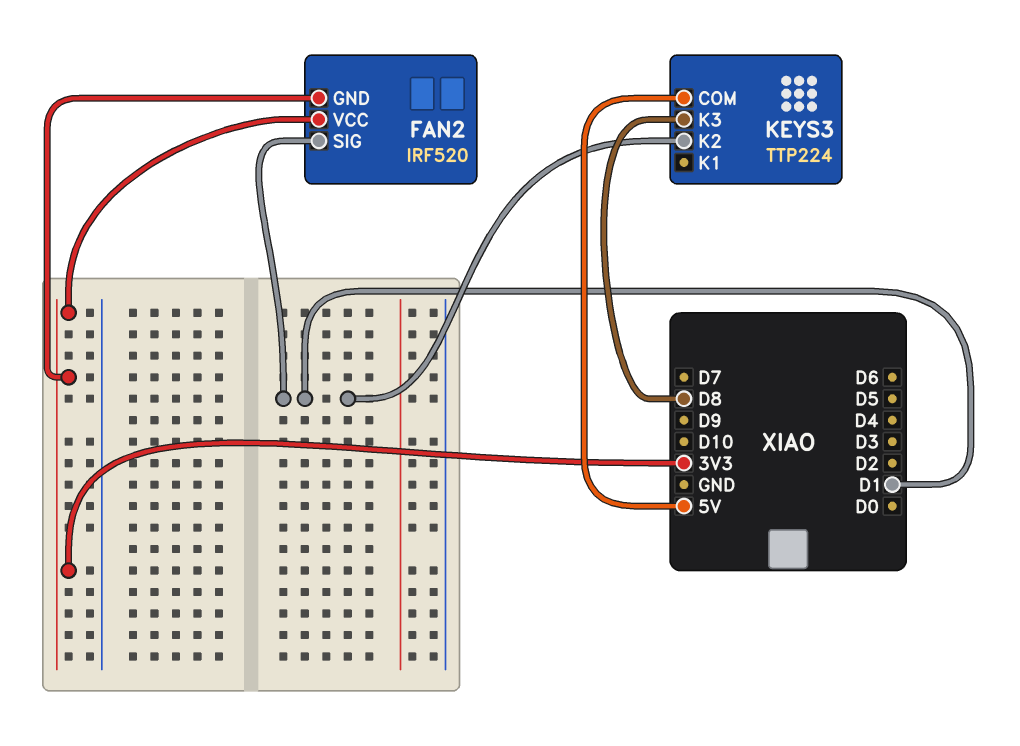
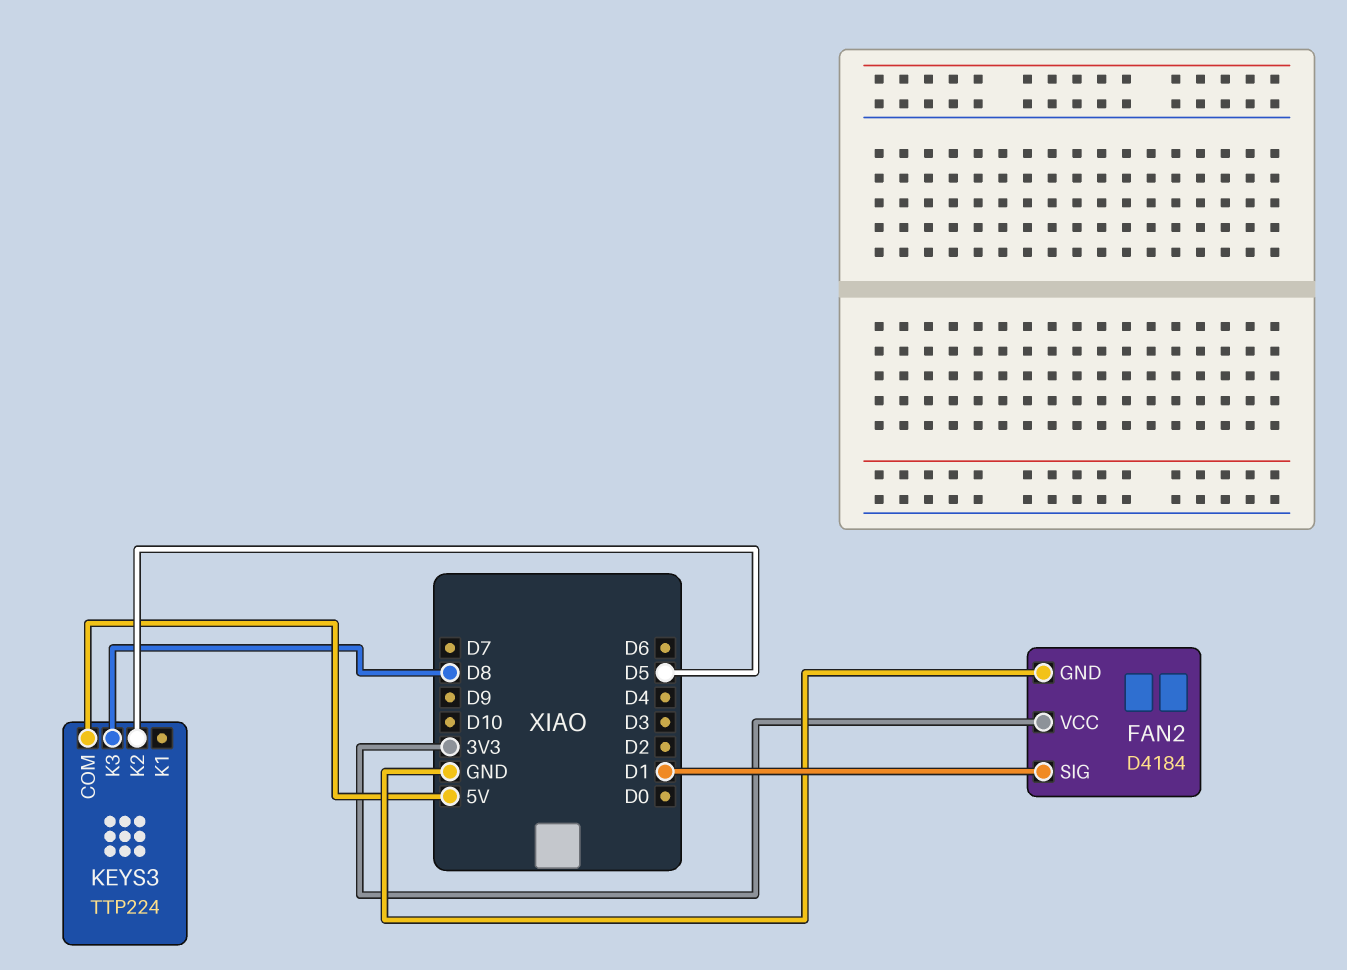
FAN2: IRF520 -> D4184
FAN2 pin GND: 3V3 -> GND
KEYS3 pin K2: D1 -> D5

